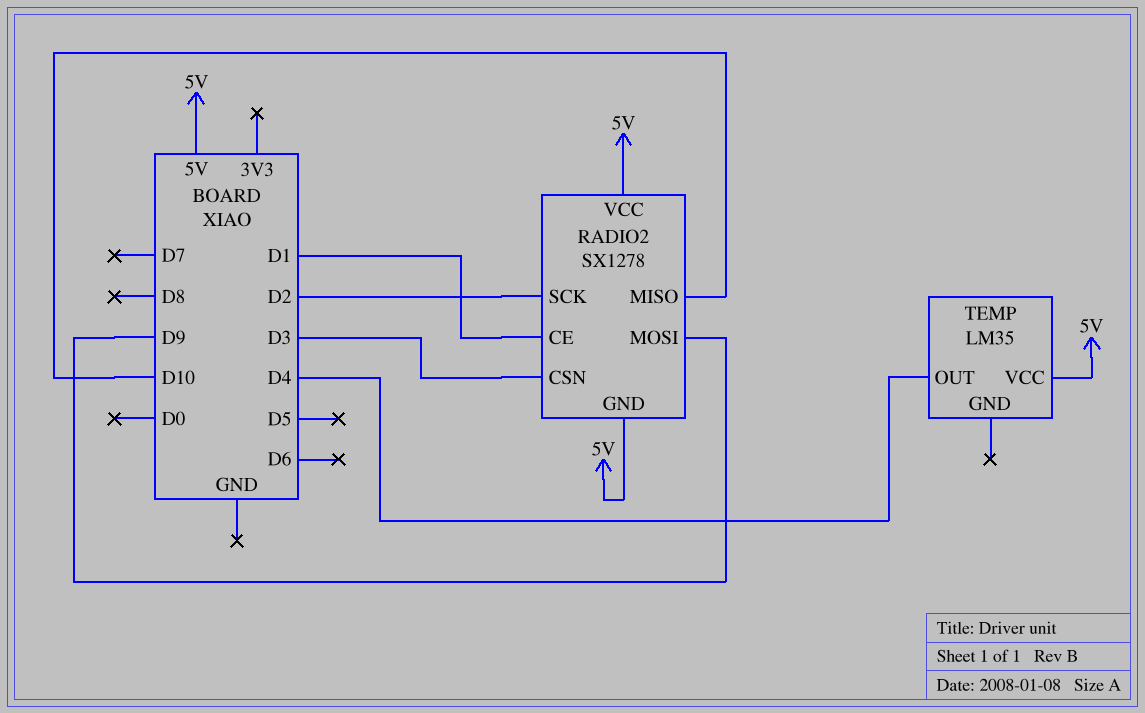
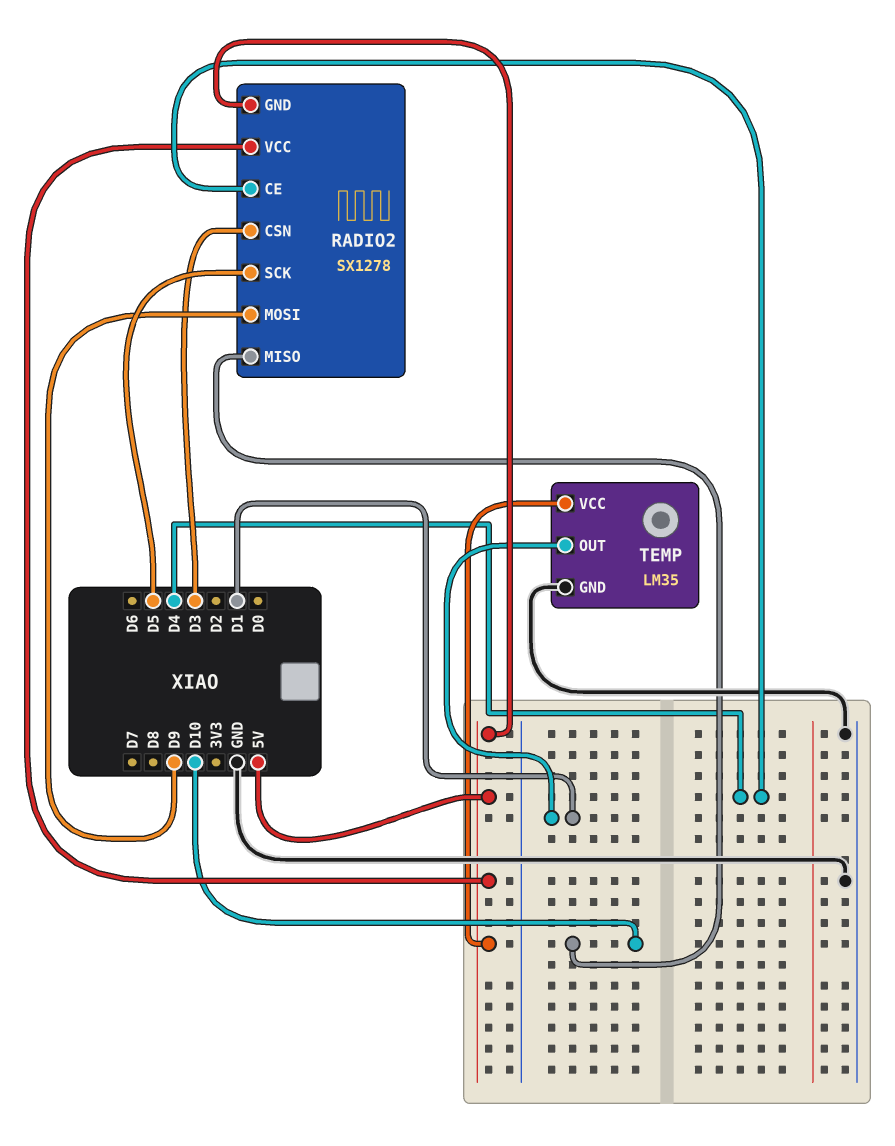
RADIO2 pin CE: D1 -> D4
RADIO2 pin SCK: D2 -> D5
TEMP pin GND: none -> GND
TEMP pin OUT: D4 -> D1

